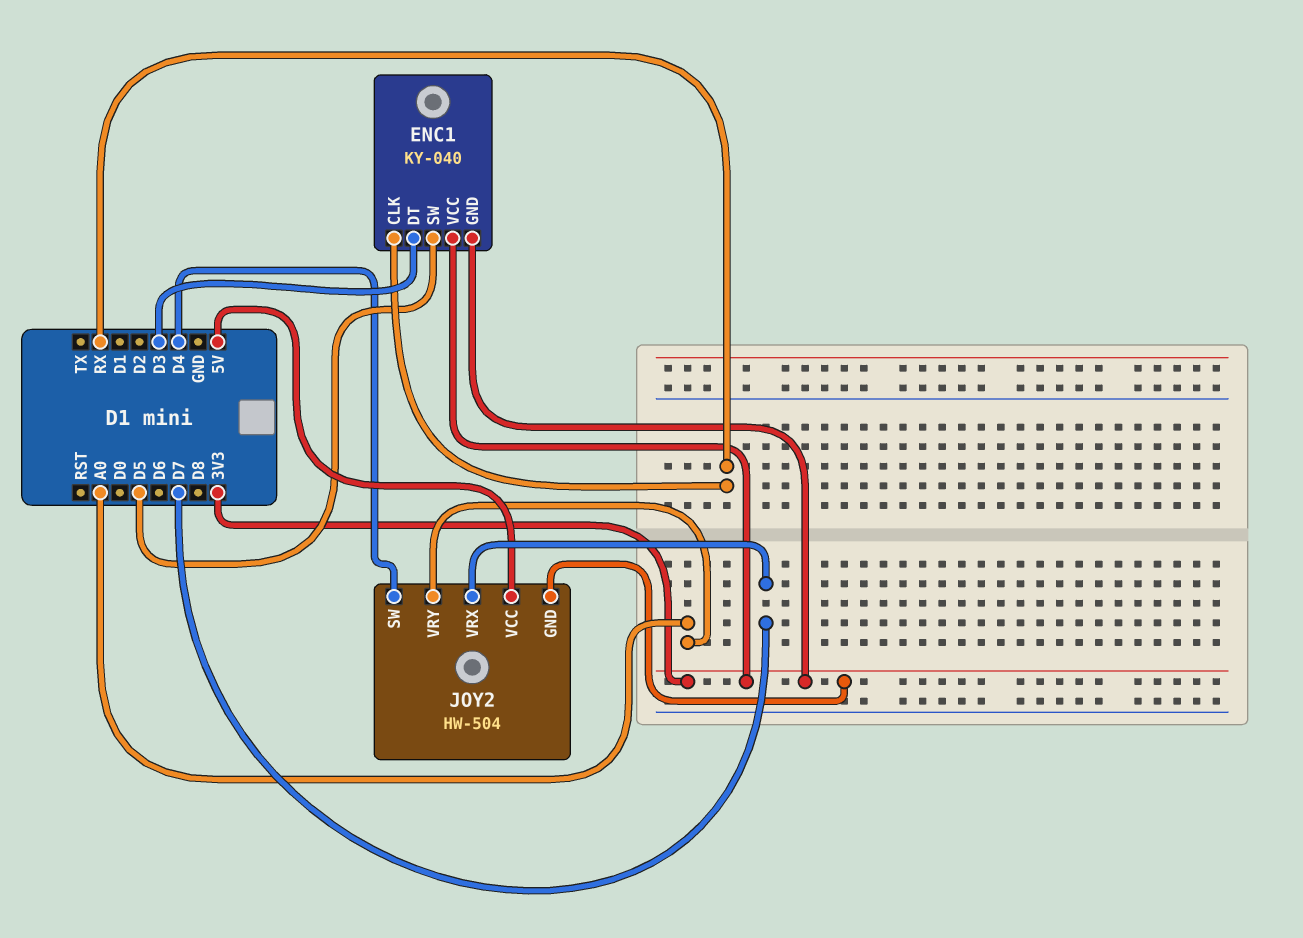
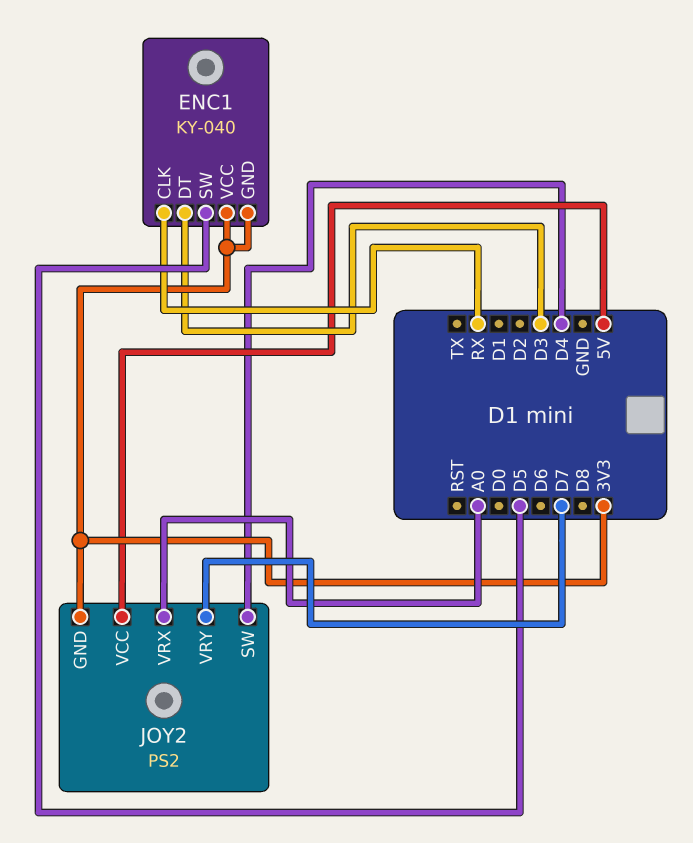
JOY2: HW-504 -> PS2
JOY2 pin VRX: D7 -> A0
JOY2 pin VRY: A0 -> D7

